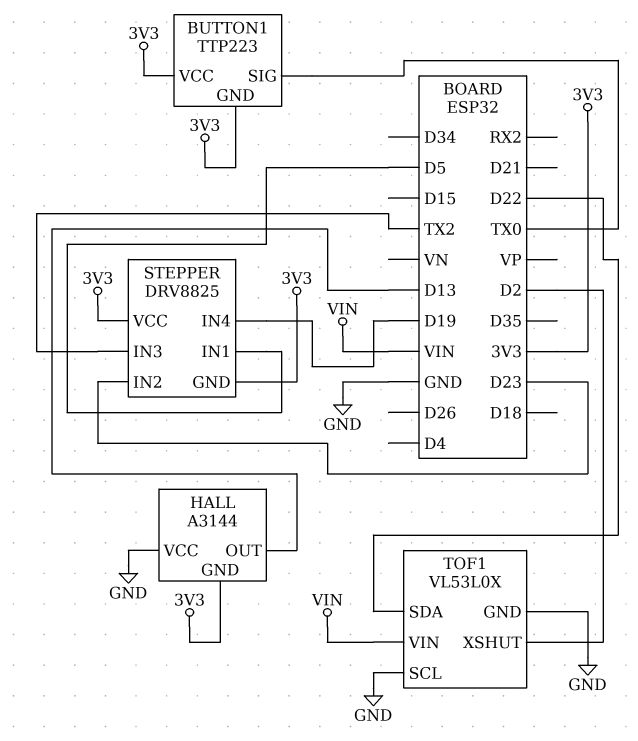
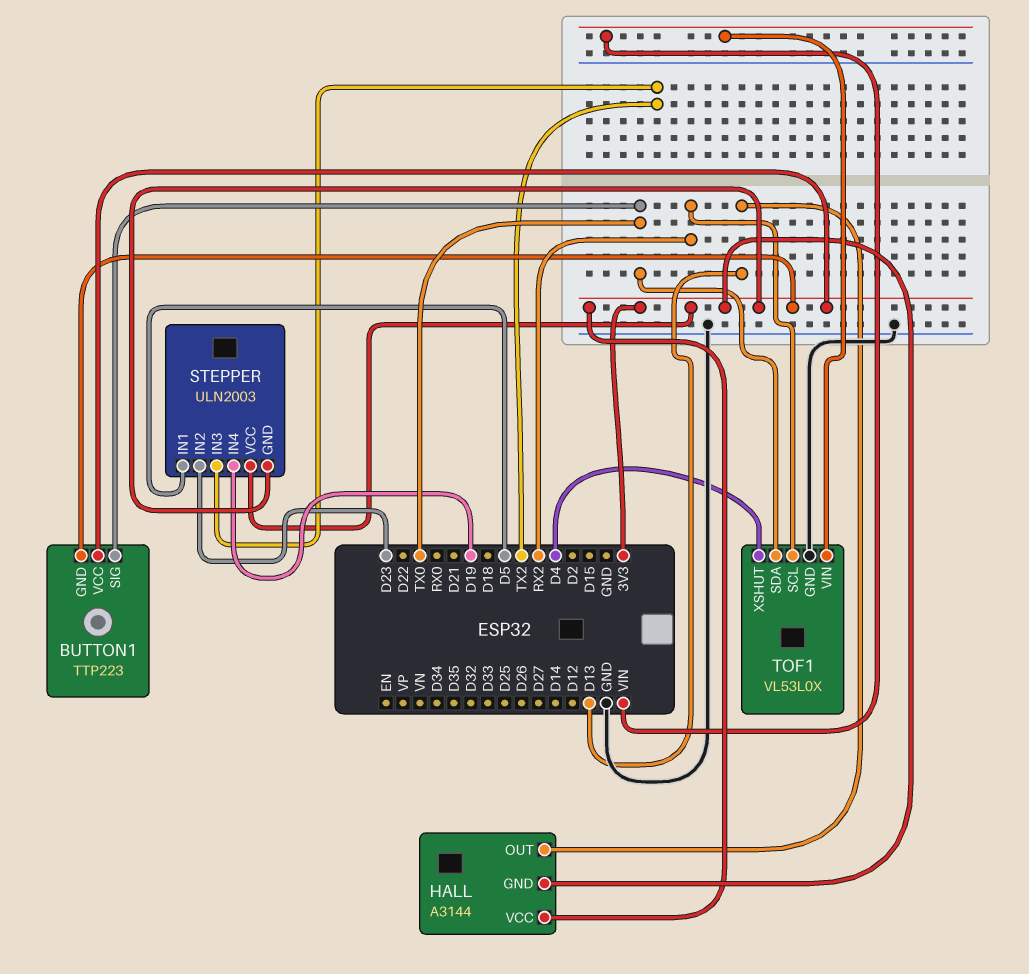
HALL pin VCC: GND -> 3V3
STEPPER: DRV8825 -> ULN2003
TOF1 pin SCL: GND -> RX2
TOF1 pin SDA: D22 -> TX0
TOF1 pin XSHUT: D2 -> D4

